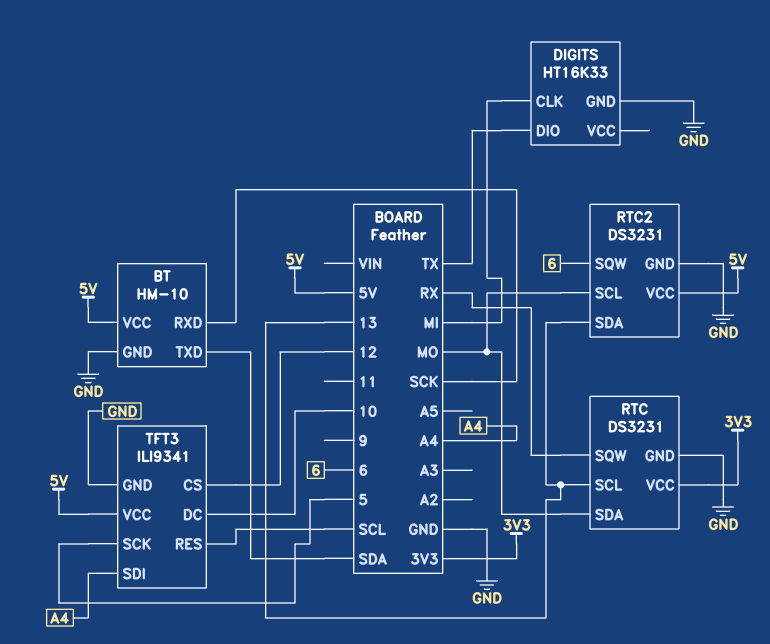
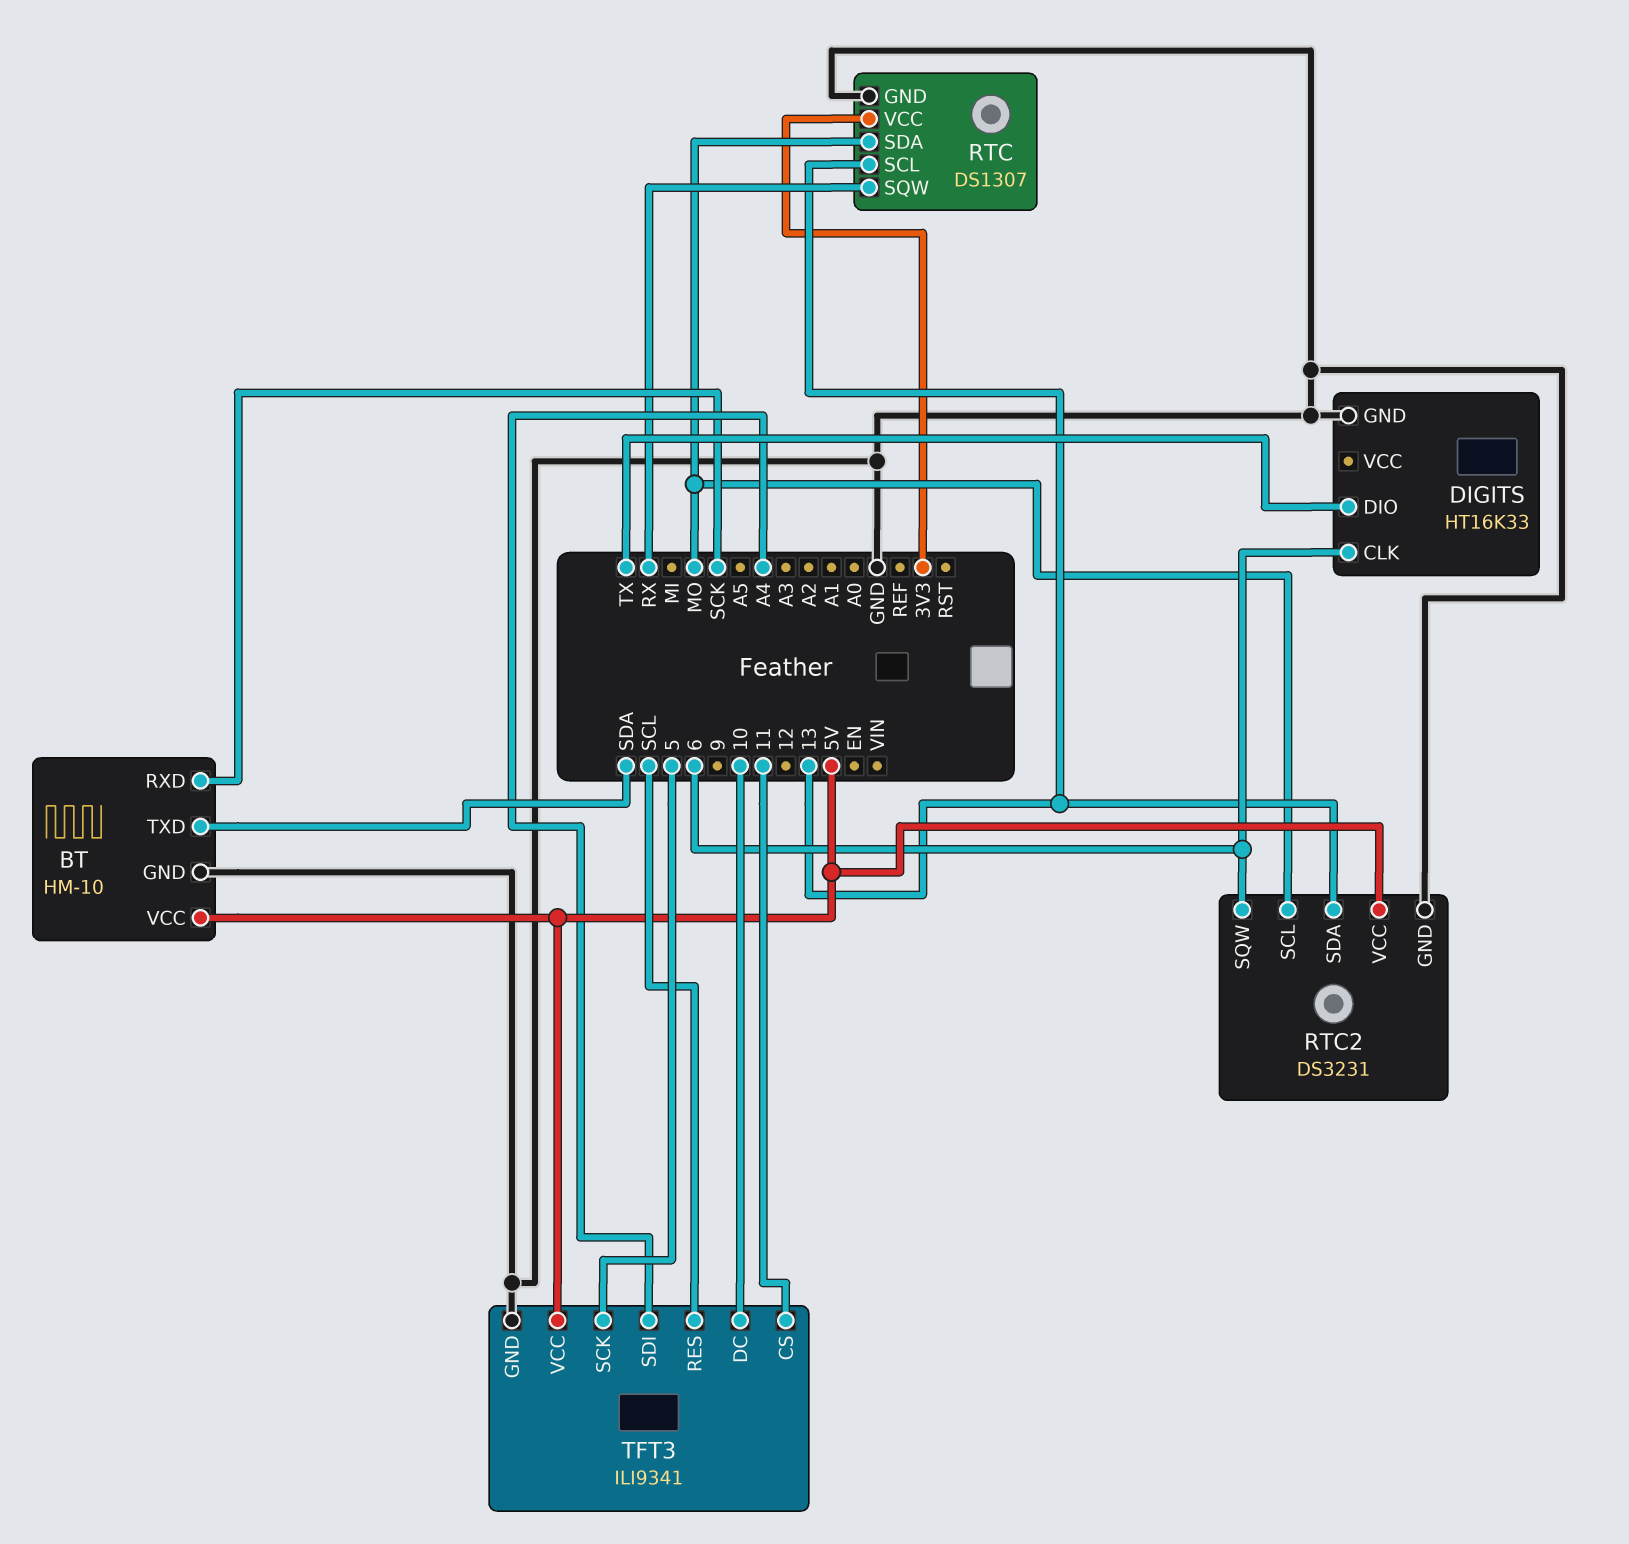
DIGITS pin CLK: MI -> 6
RTC: DS3231 -> DS1307
TFT3 pin CS: 12 -> 11

